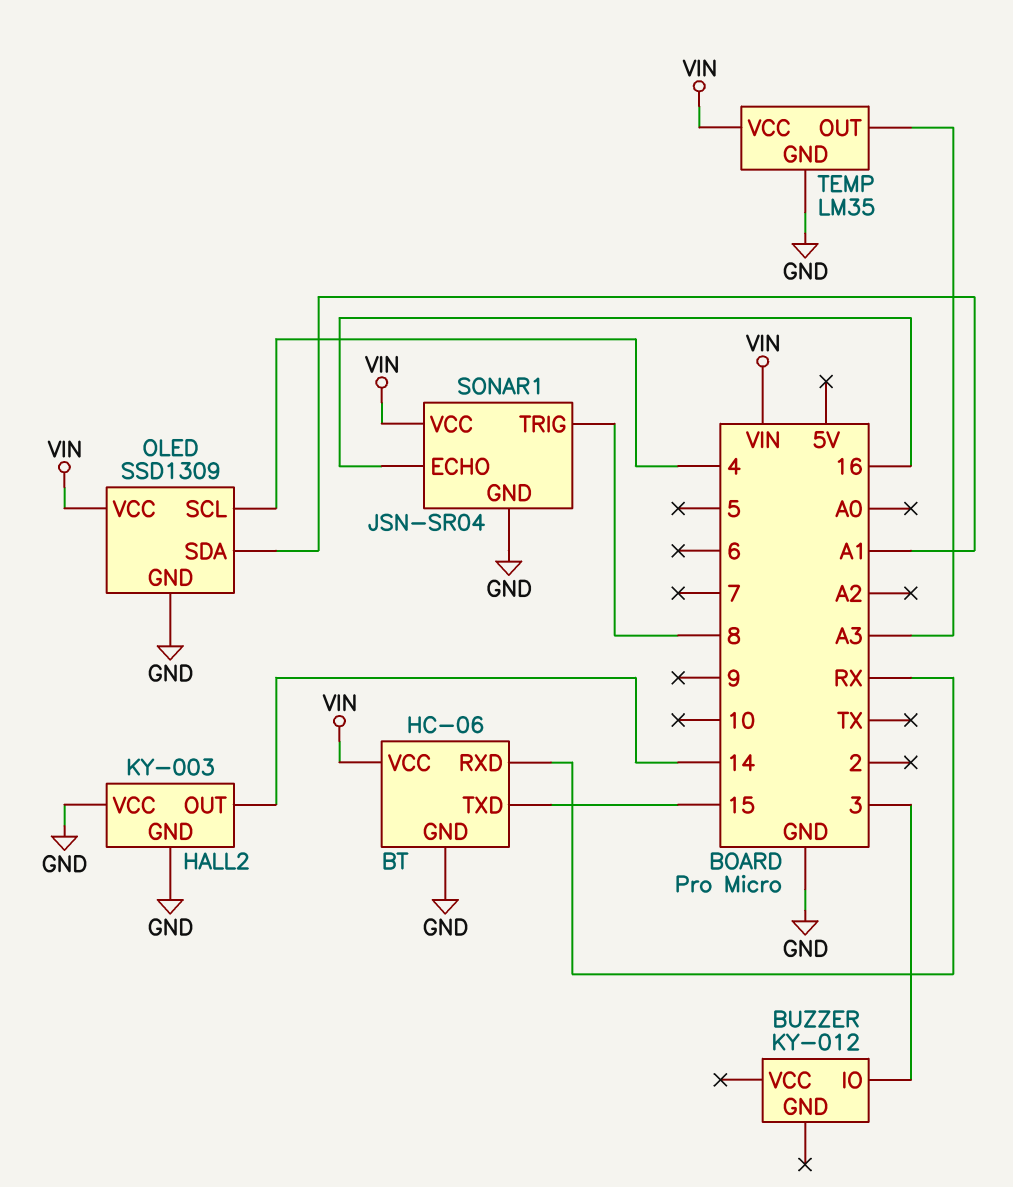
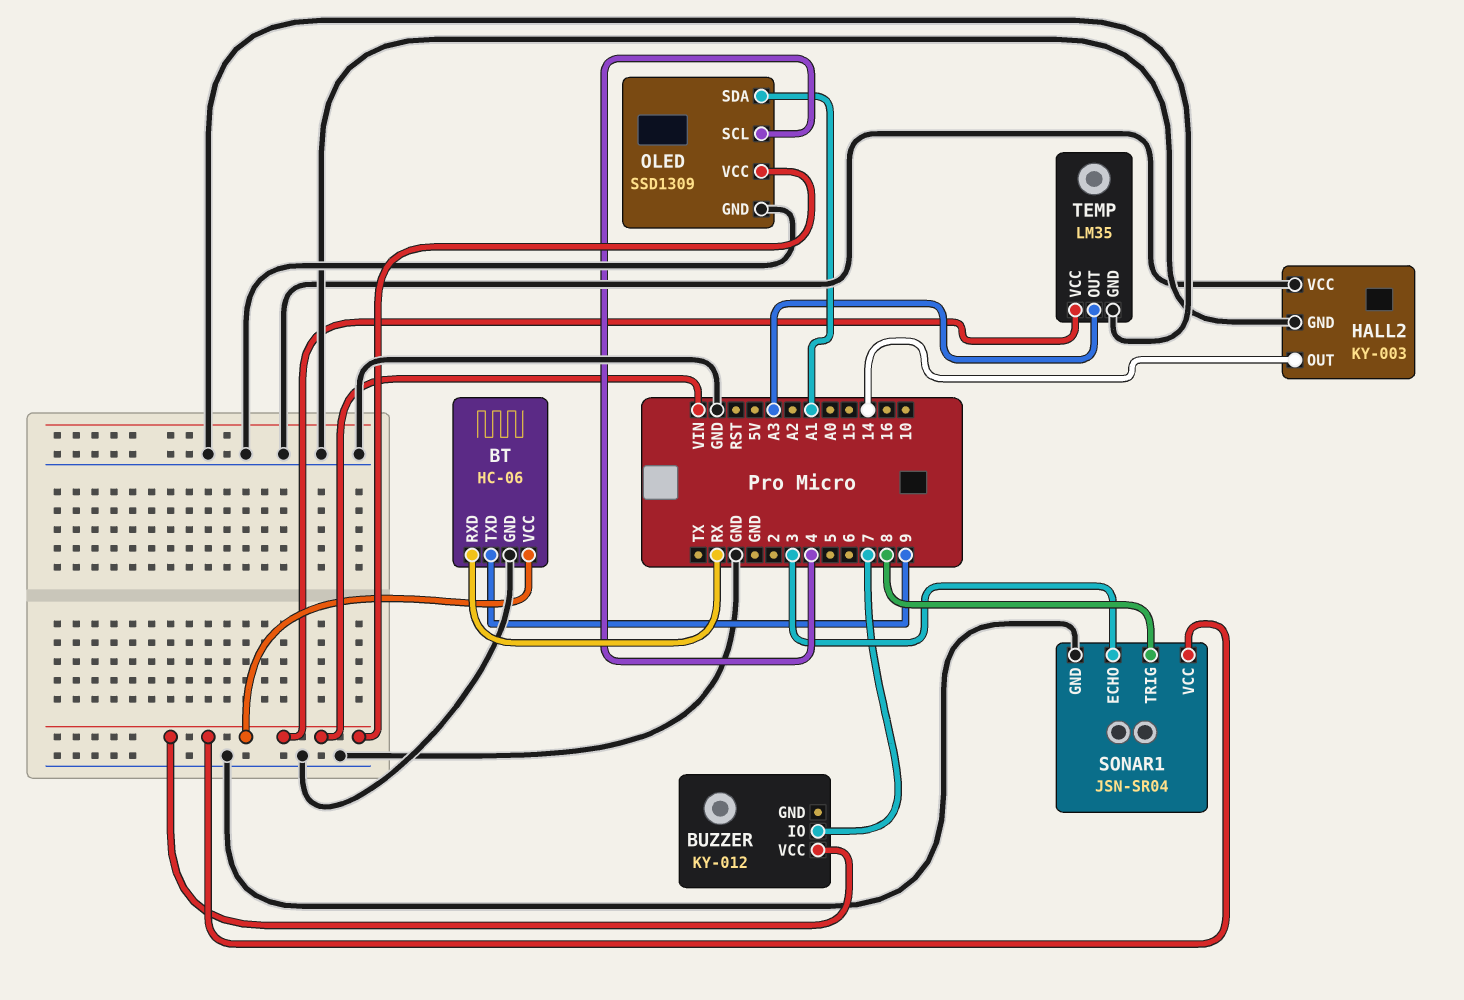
BT pin TXD: 15 -> 9
BUZZER pin IO: 3 -> 7
BUZZER pin VCC: none -> VIN
SONAR1 pin ECHO: 16 -> 3

